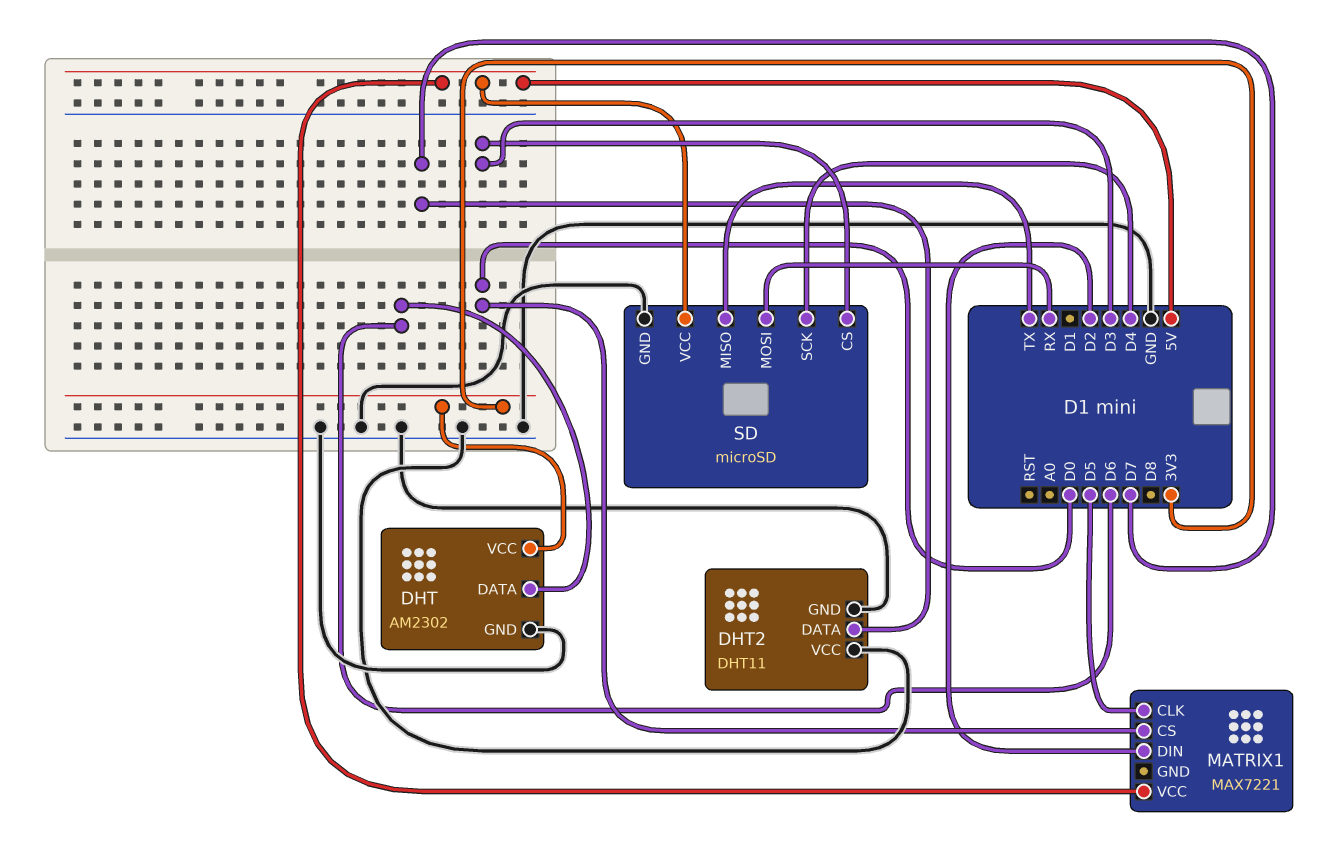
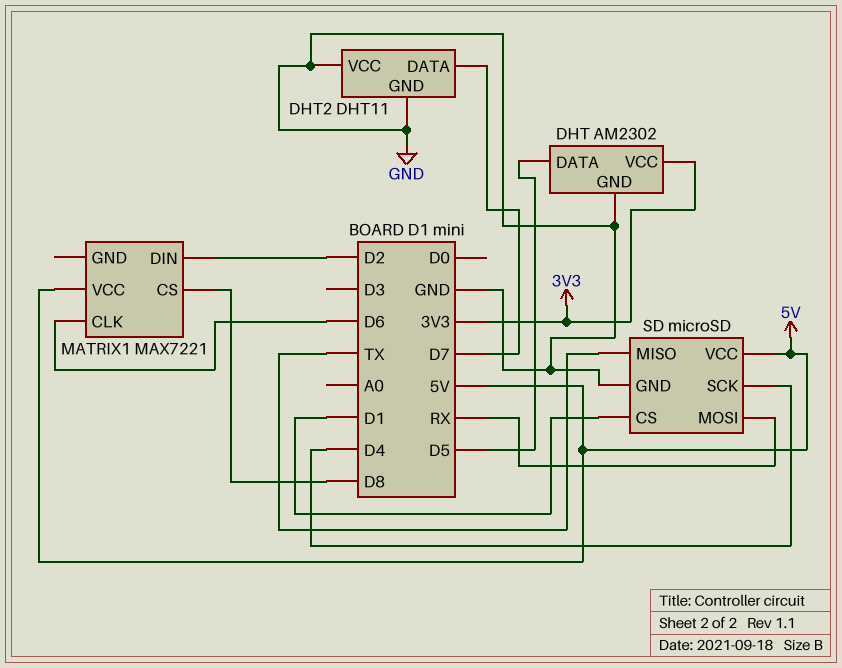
DHT pin DATA: D6 -> D5
MATRIX1 pin CLK: D5 -> D6
MATRIX1 pin CS: D0 -> D8
SD pin CS: D3 -> D1

